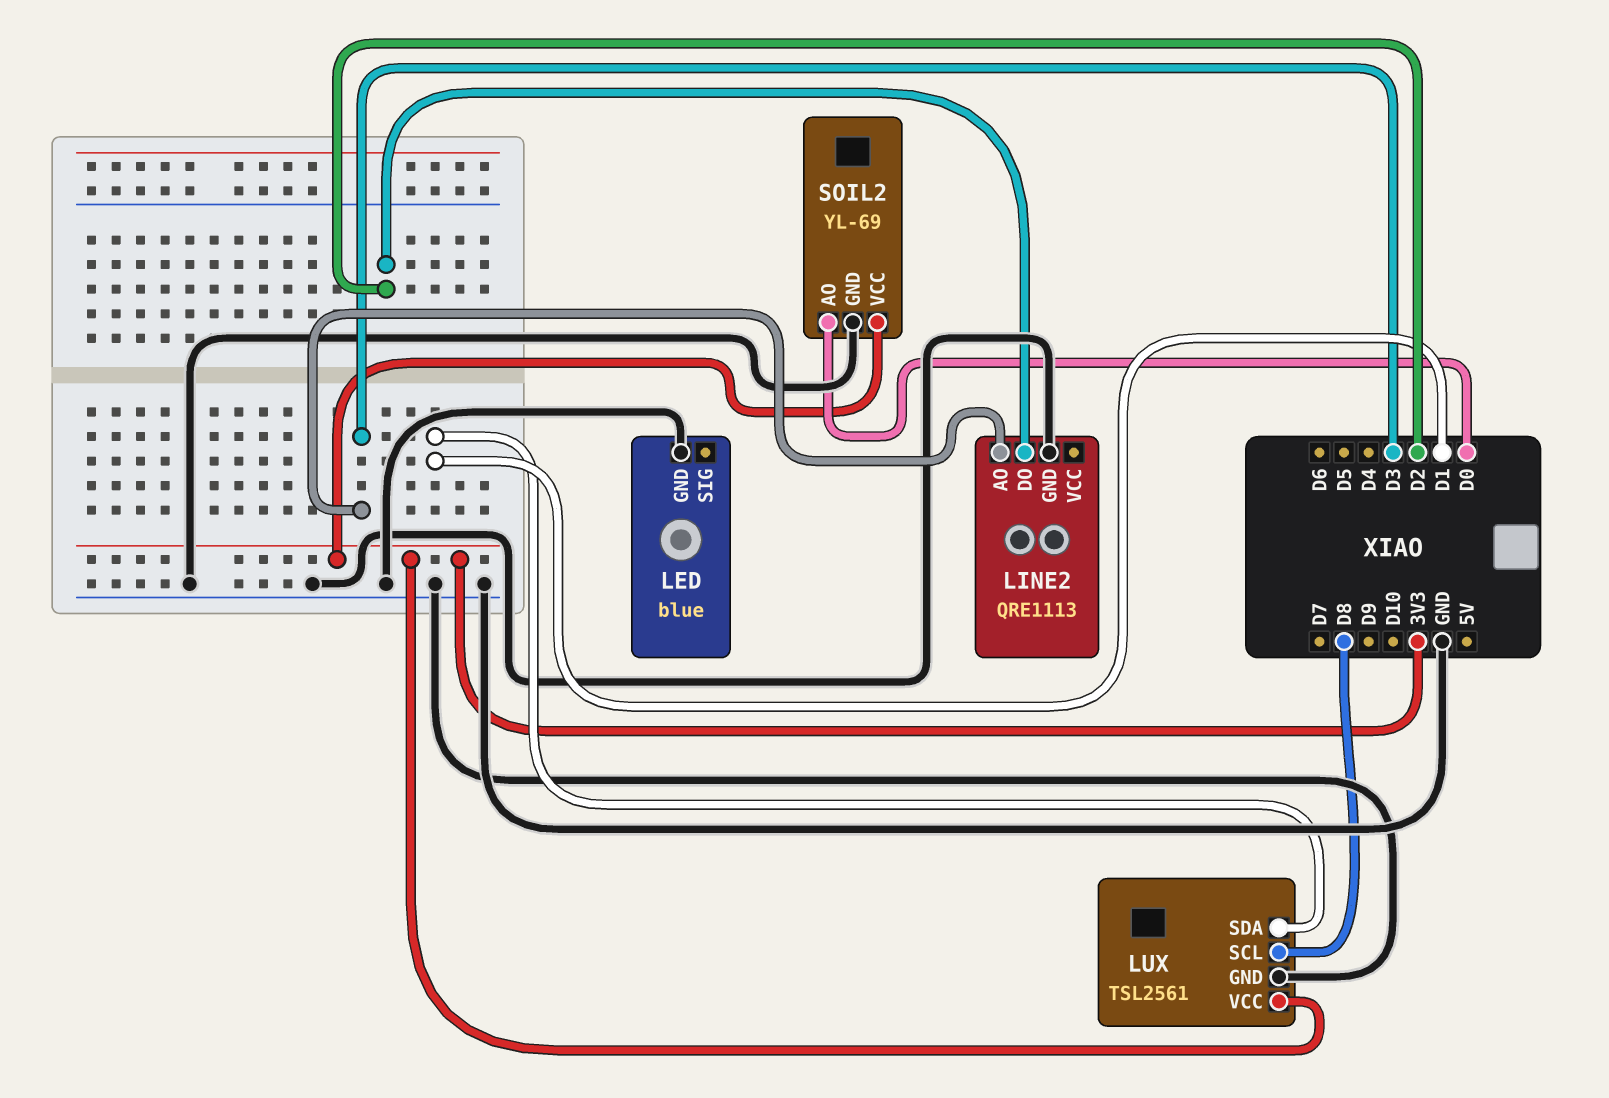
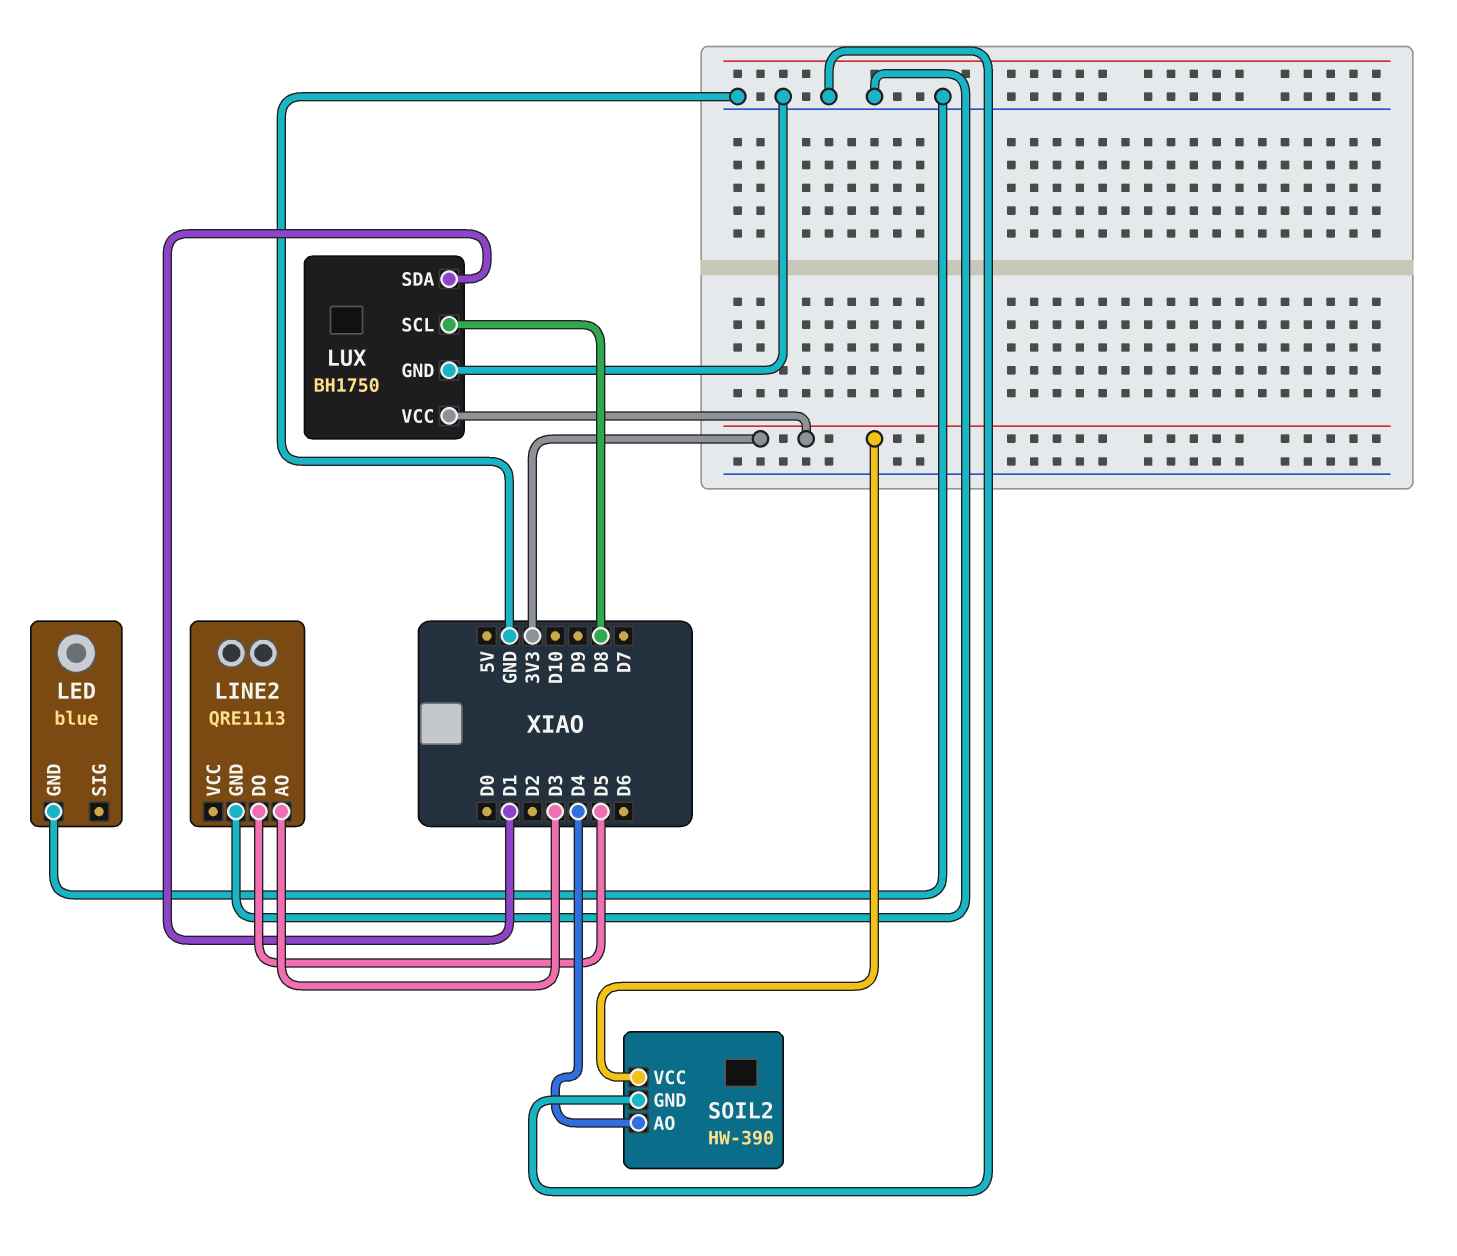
LINE2 pin DO: D2 -> D5
LUX: TSL2561 -> BH1750
SOIL2: YL-69 -> HW-390
SOIL2 pin AO: D0 -> D4

